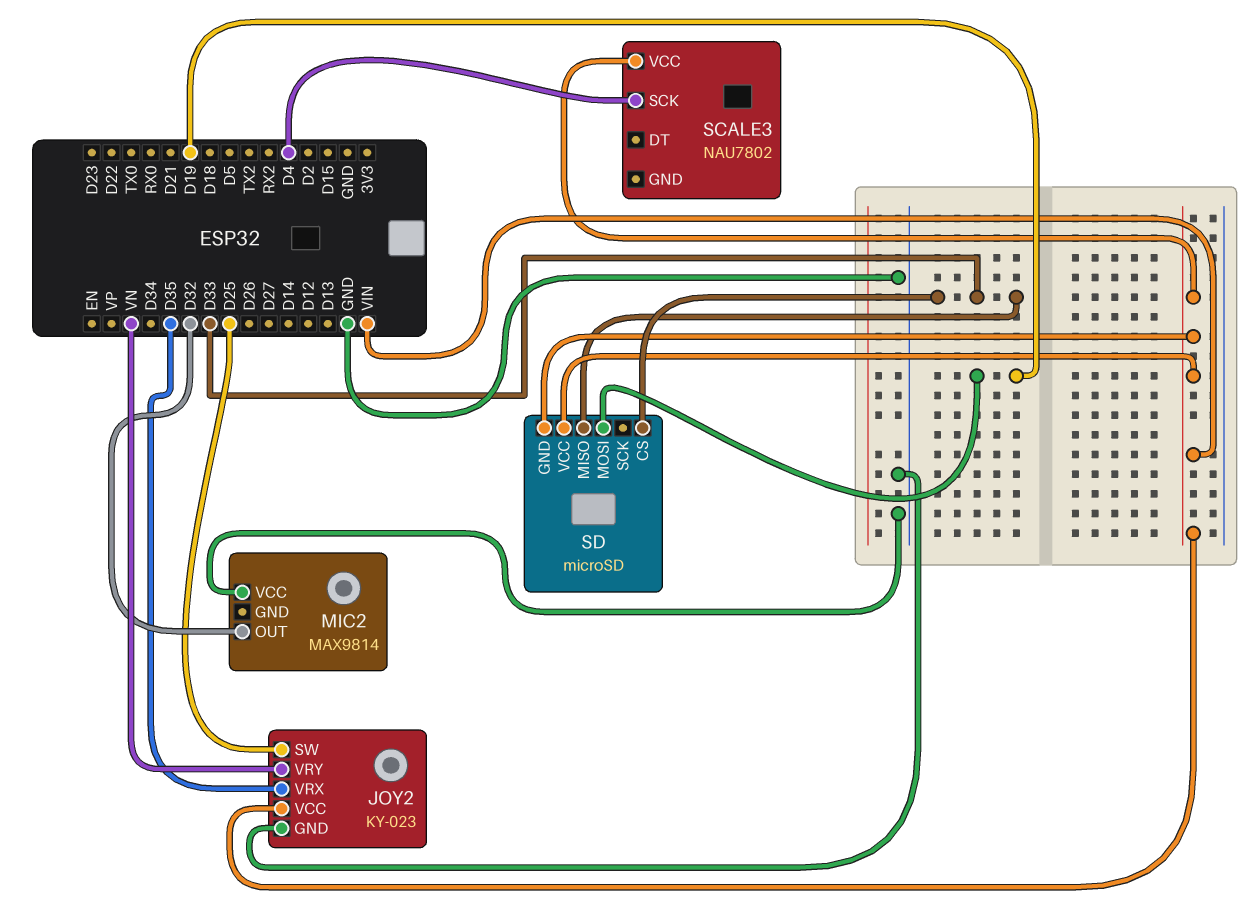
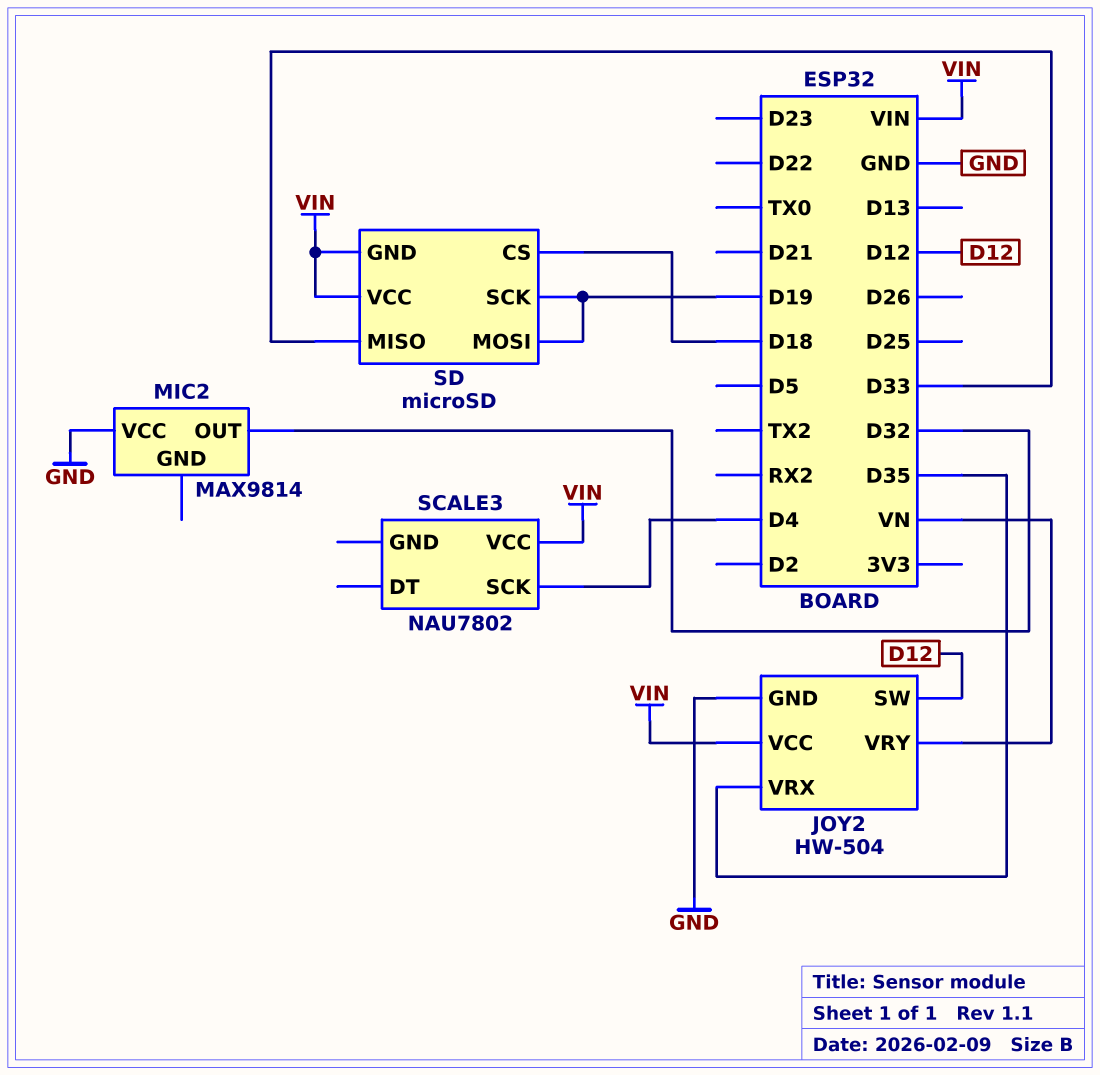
JOY2: KY-023 -> HW-504
JOY2 pin SW: D25 -> D12
SD pin CS: D33 -> D18
SD pin SCK: none -> D19

